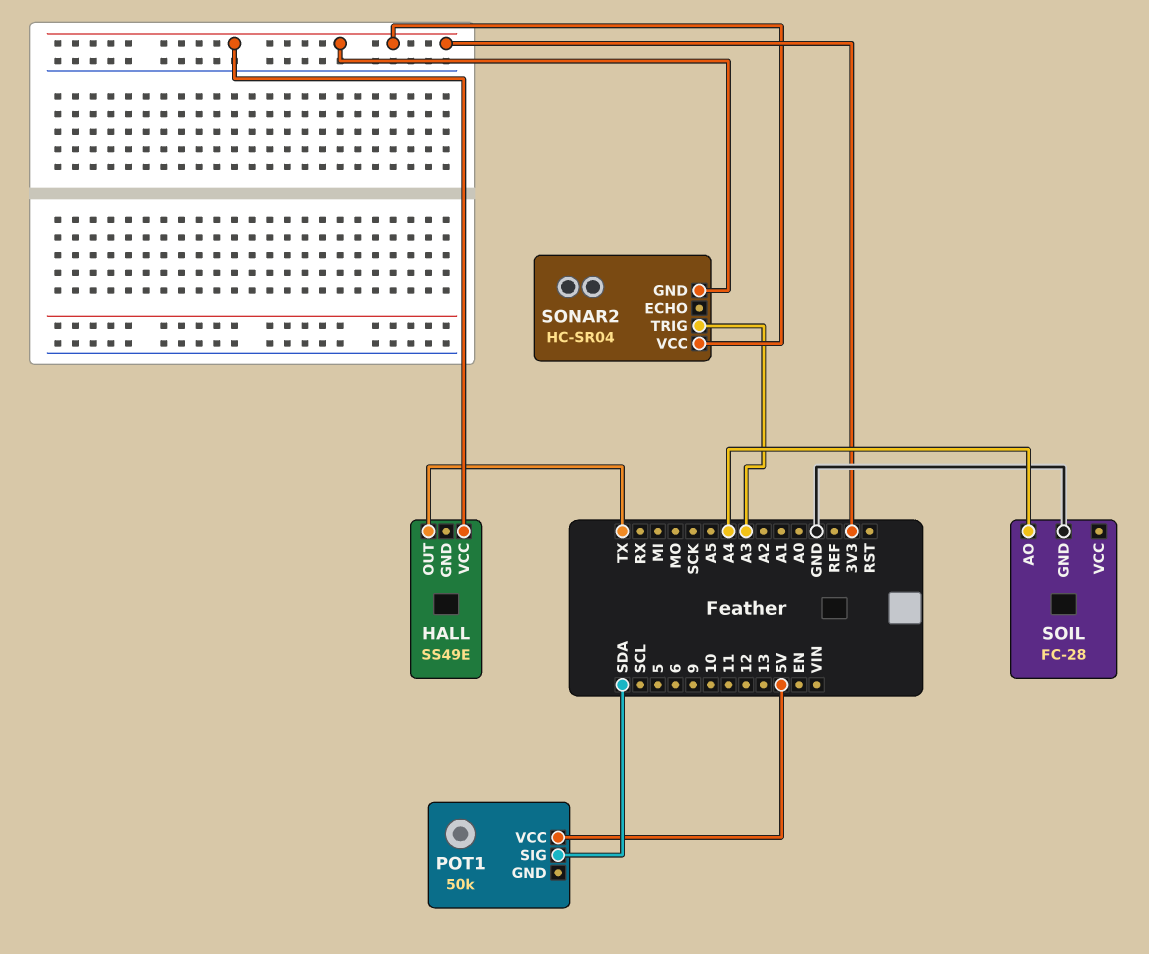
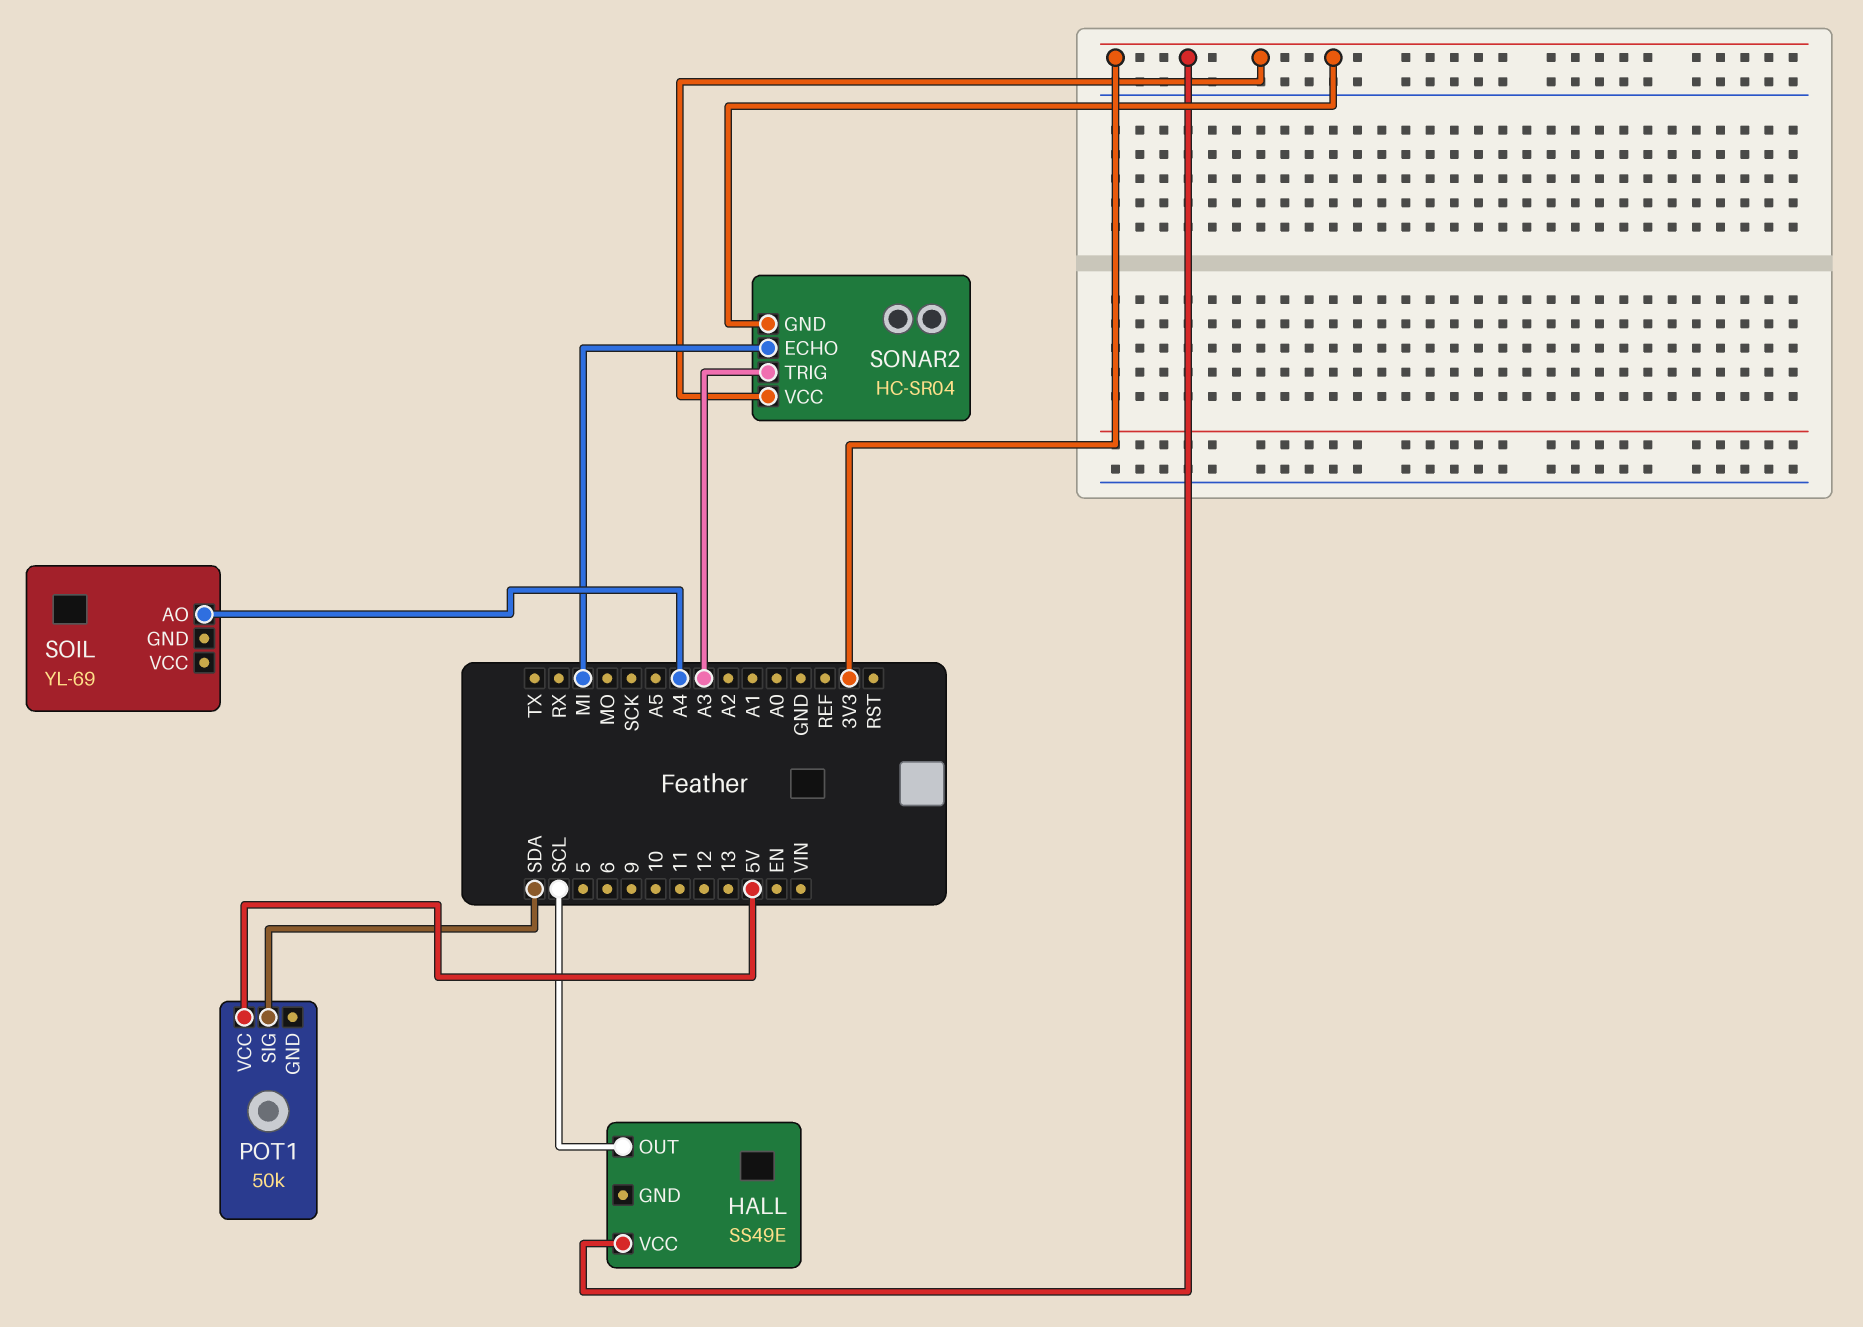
HALL pin OUT: TX -> SCL
SOIL: FC-28 -> YL-69
SOIL pin GND: GND -> none
SONAR2 pin ECHO: none -> MI

